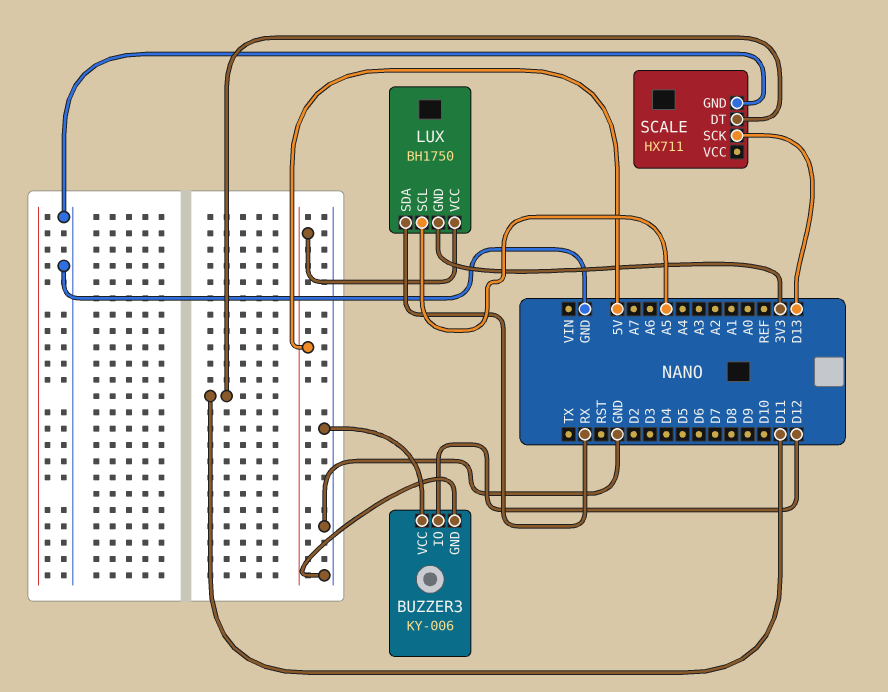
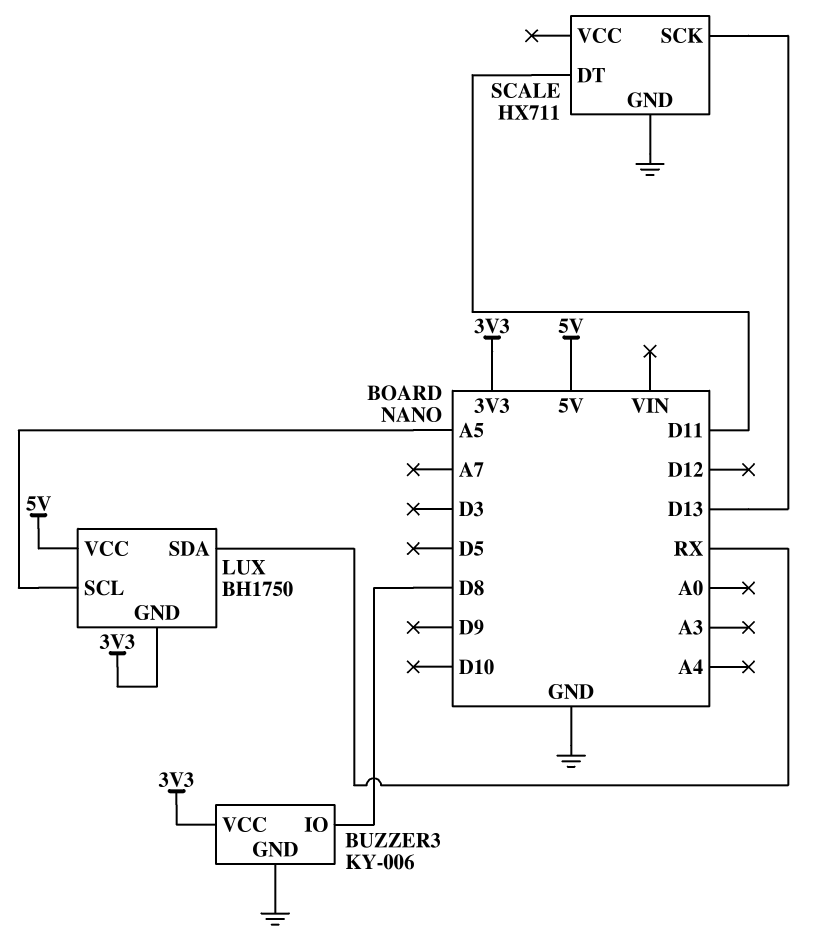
BUZZER3 pin IO: D12 -> D8
BUZZER3 pin VCC: GND -> 3V3

